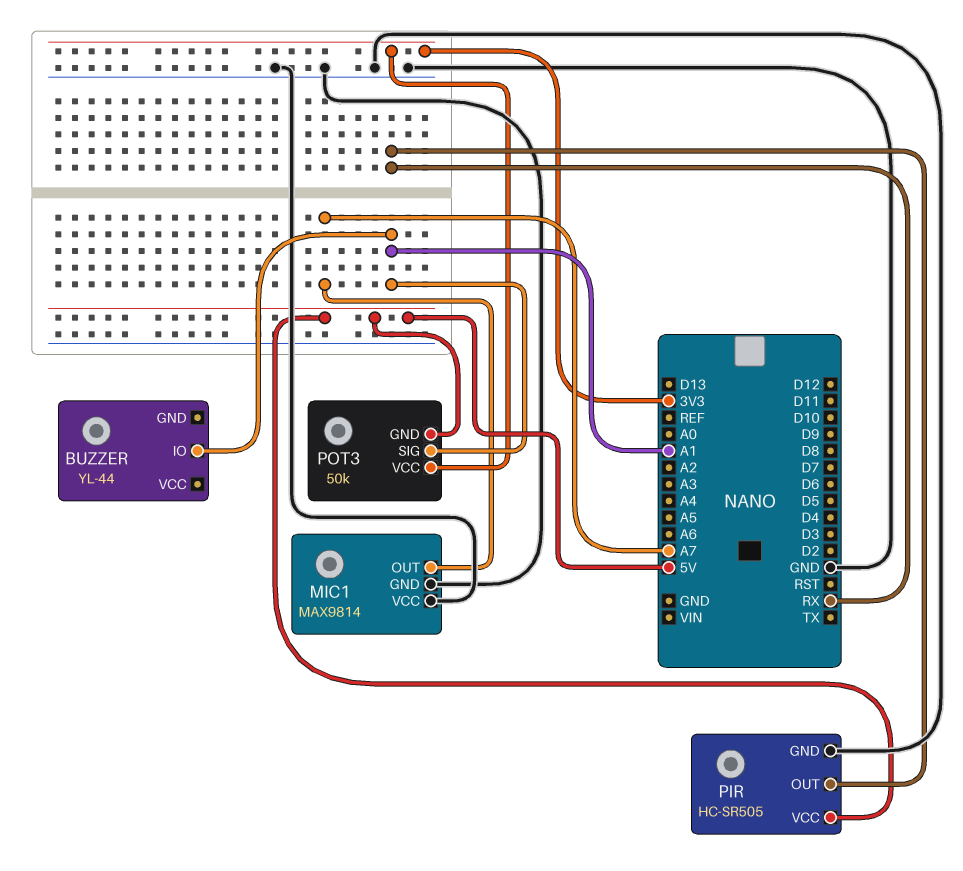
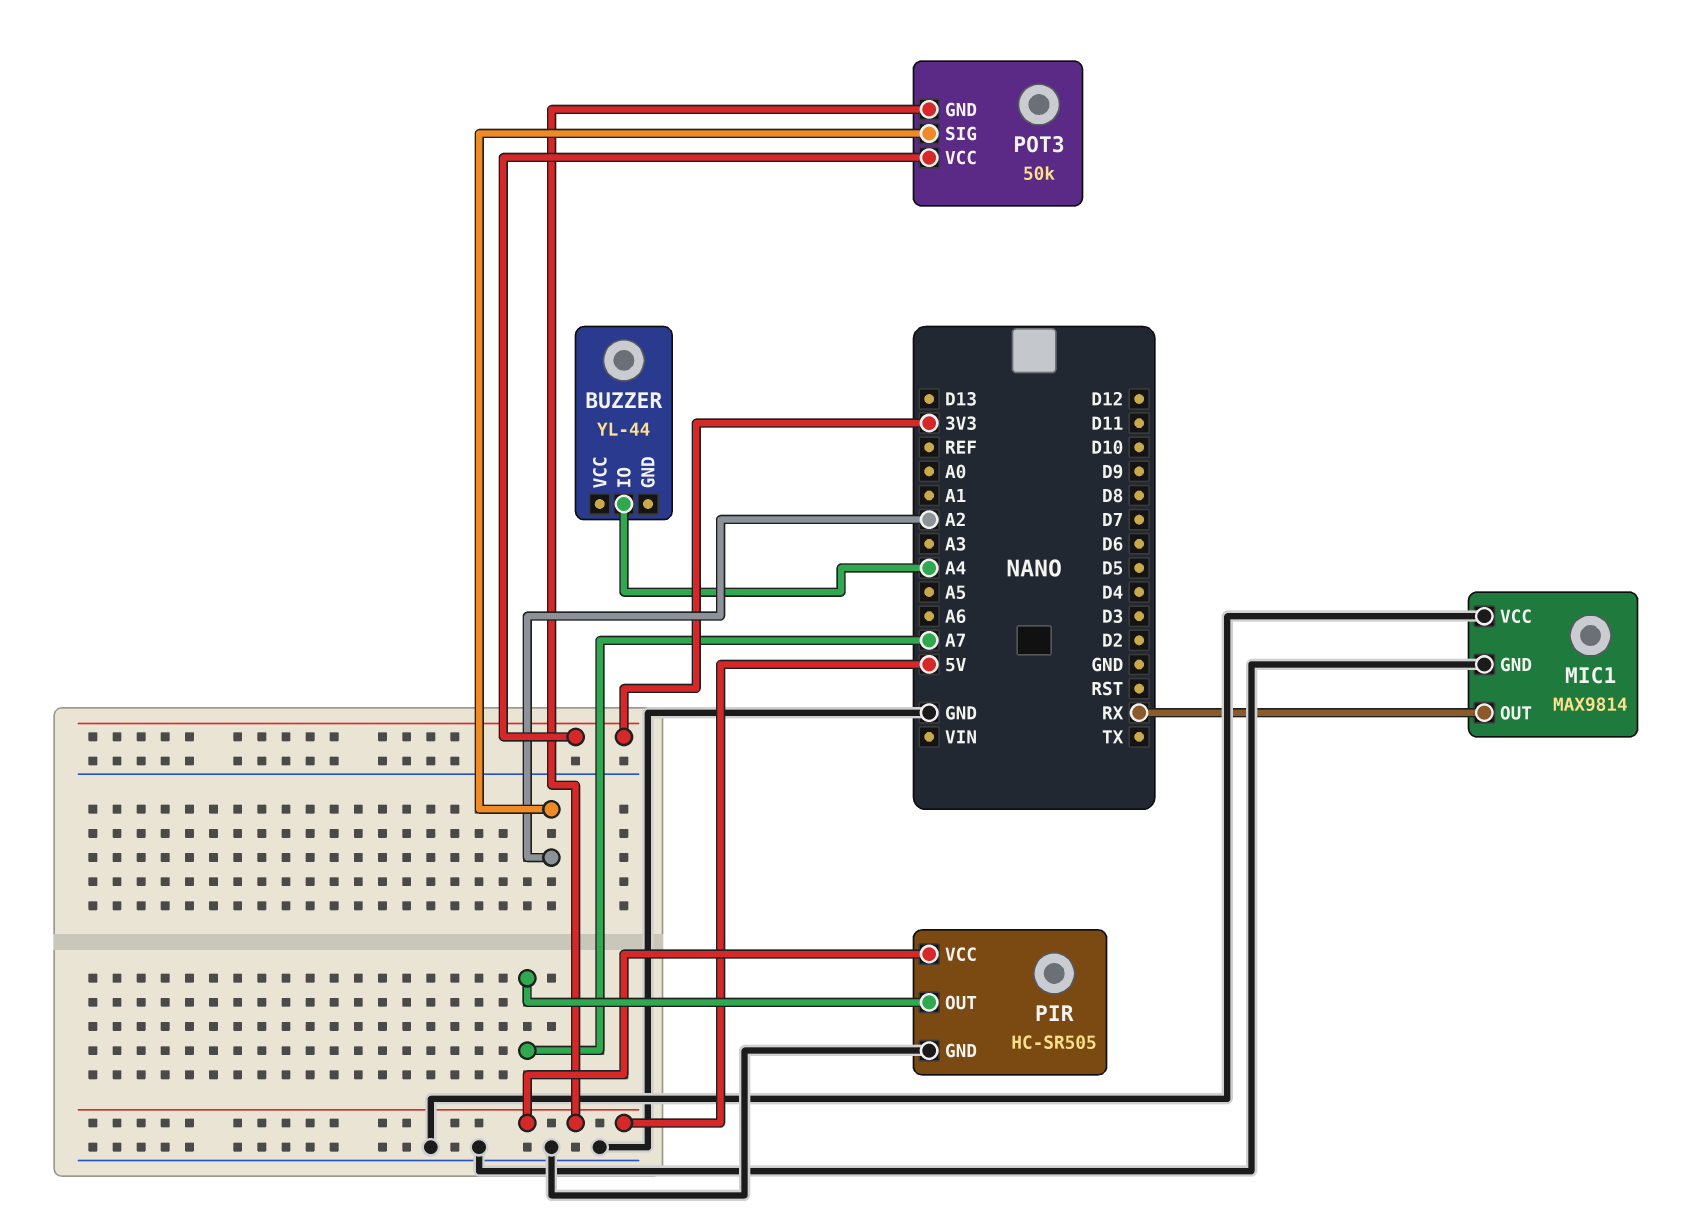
BUZZER pin IO: A1 -> A4
MIC1 pin OUT: A7 -> RX
PIR pin OUT: RX -> A7
POT3 pin SIG: A1 -> A2

